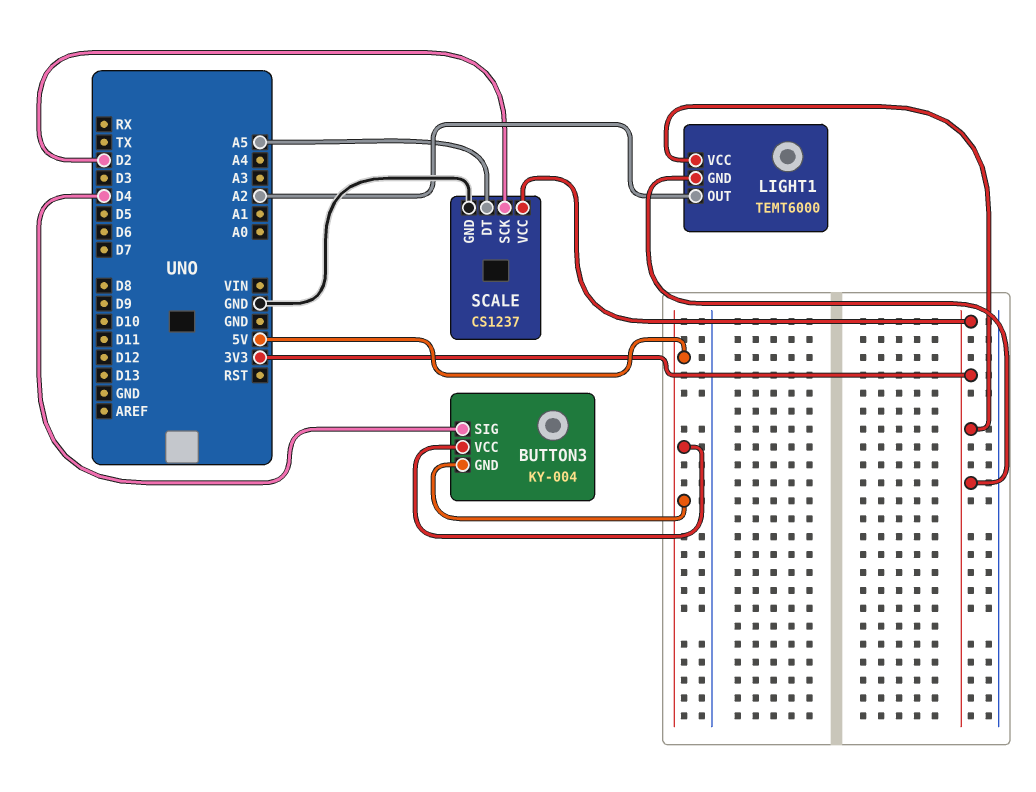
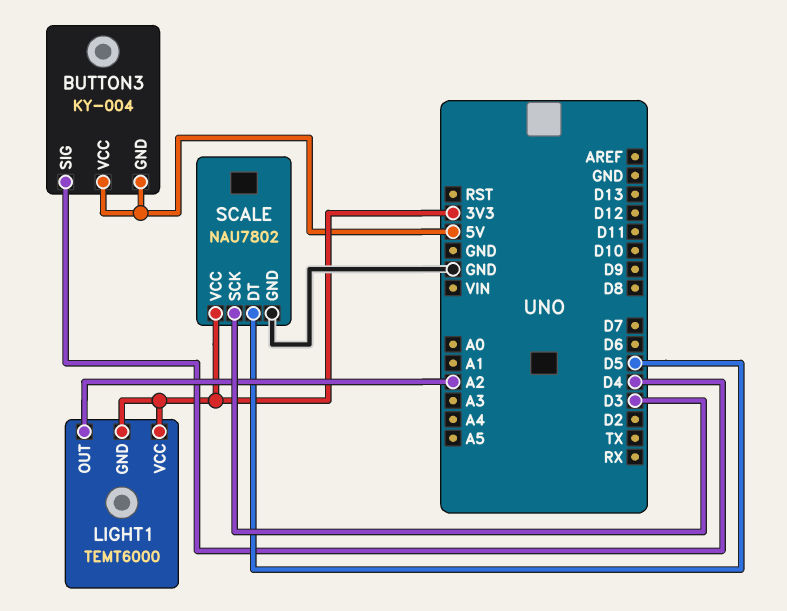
SCALE: CS1237 -> NAU7802
SCALE pin DT: A5 -> D5
SCALE pin SCK: D2 -> D3

